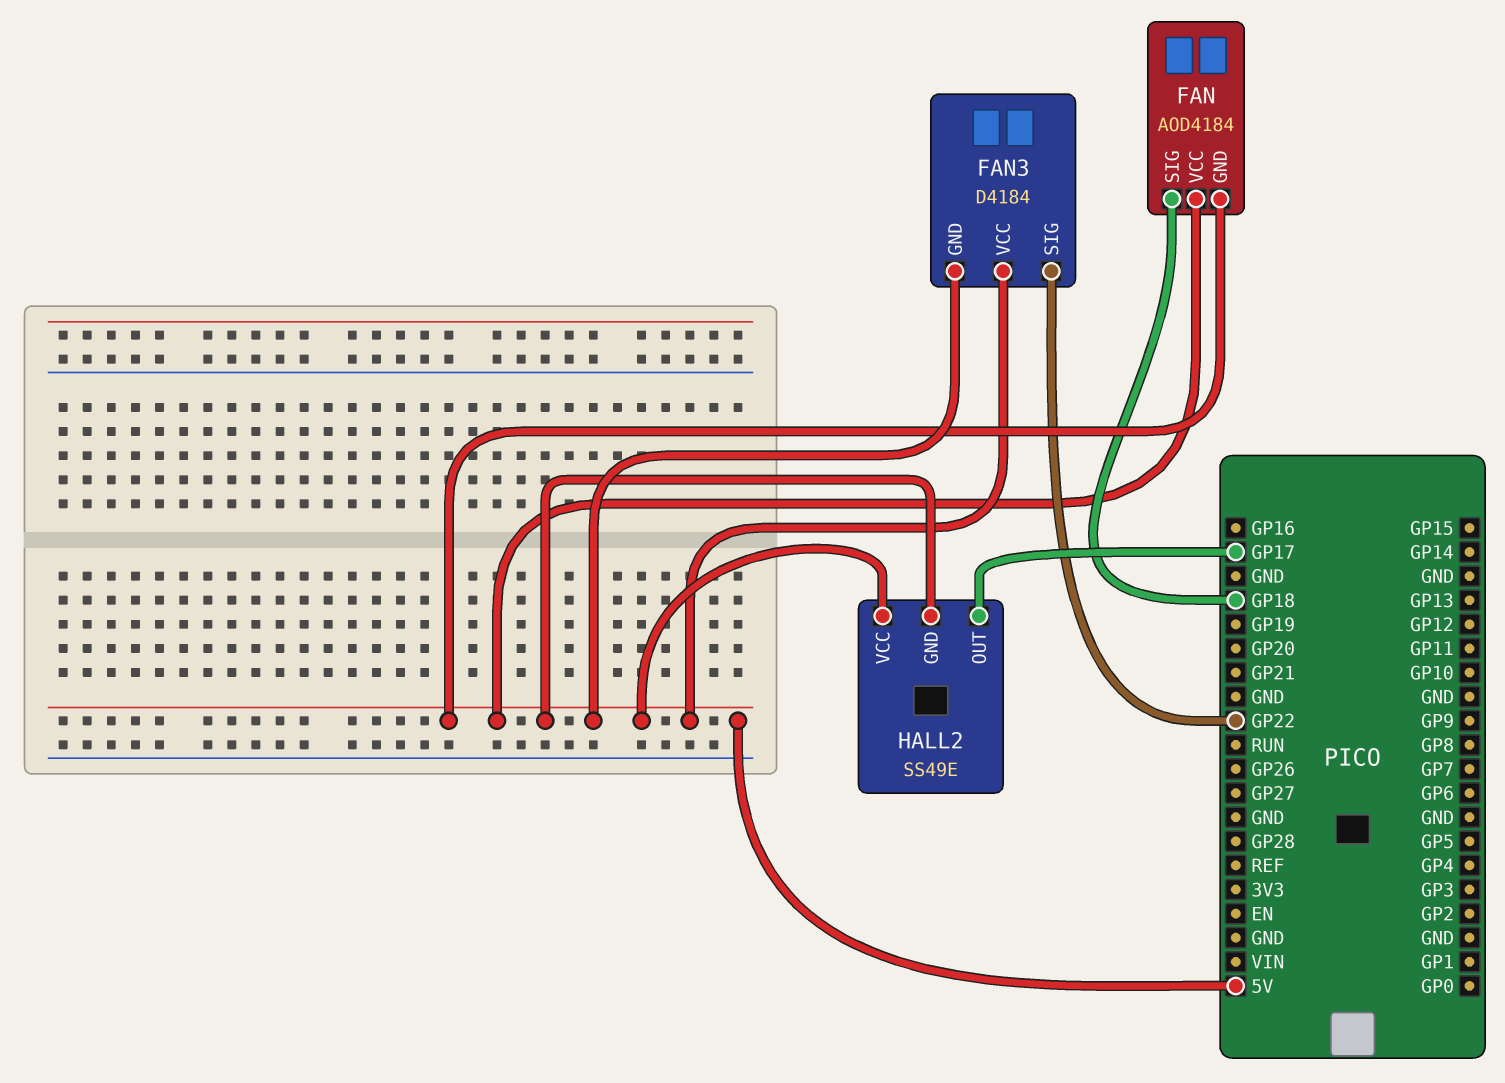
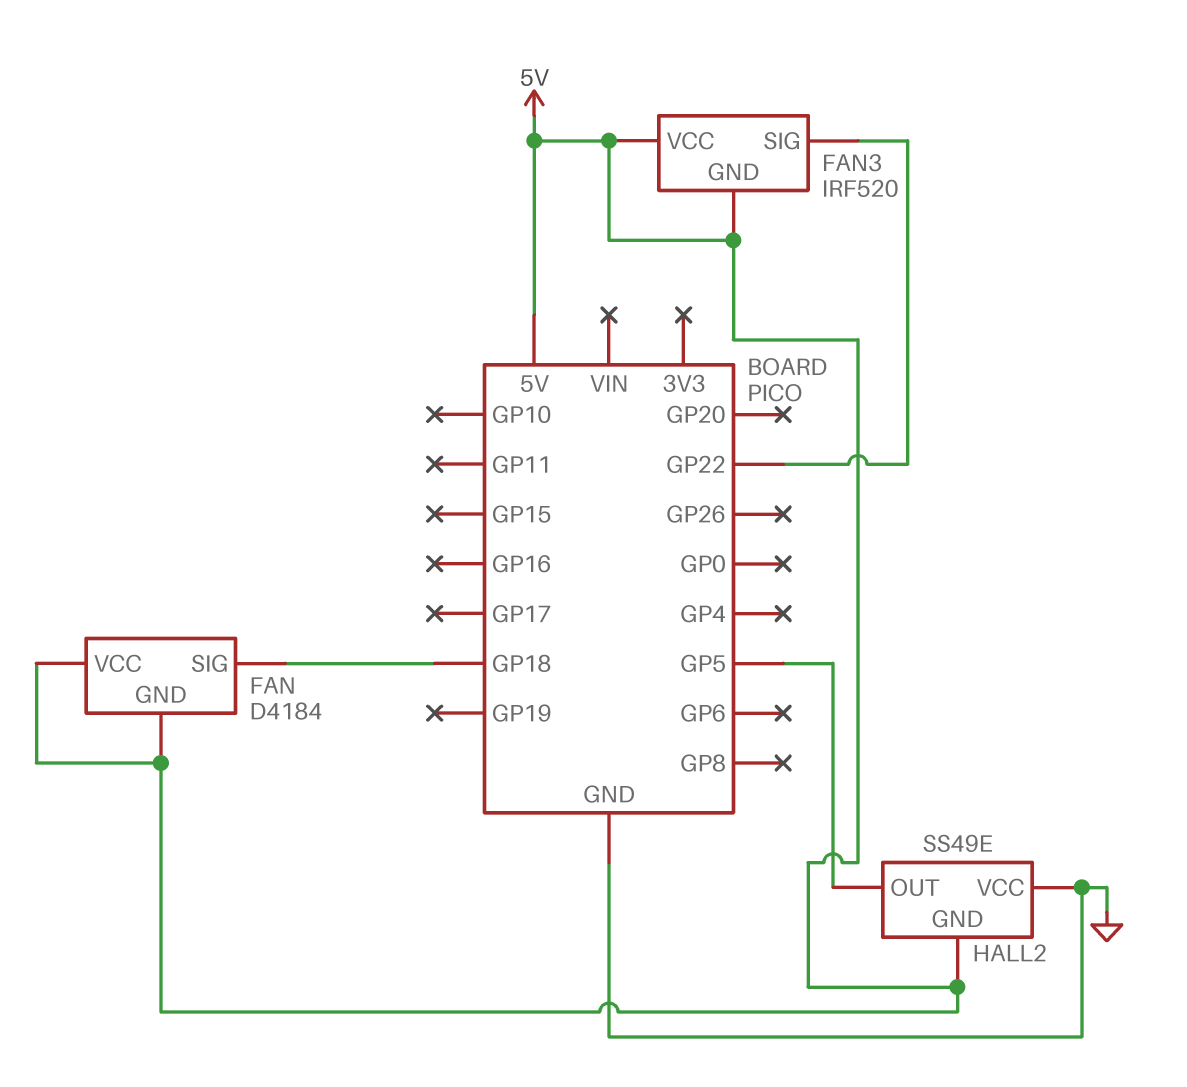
FAN: AOD4184 -> D4184
FAN3: D4184 -> IRF520
HALL2 pin OUT: GP17 -> GP5
HALL2 pin VCC: 5V -> GND

